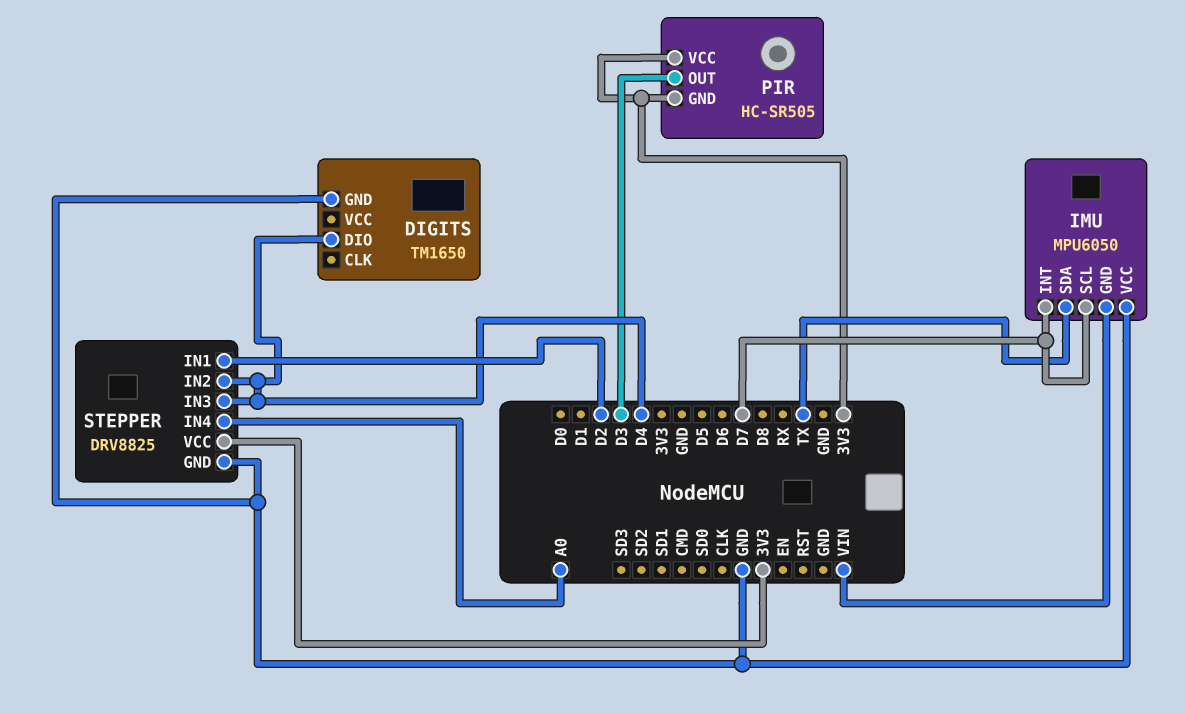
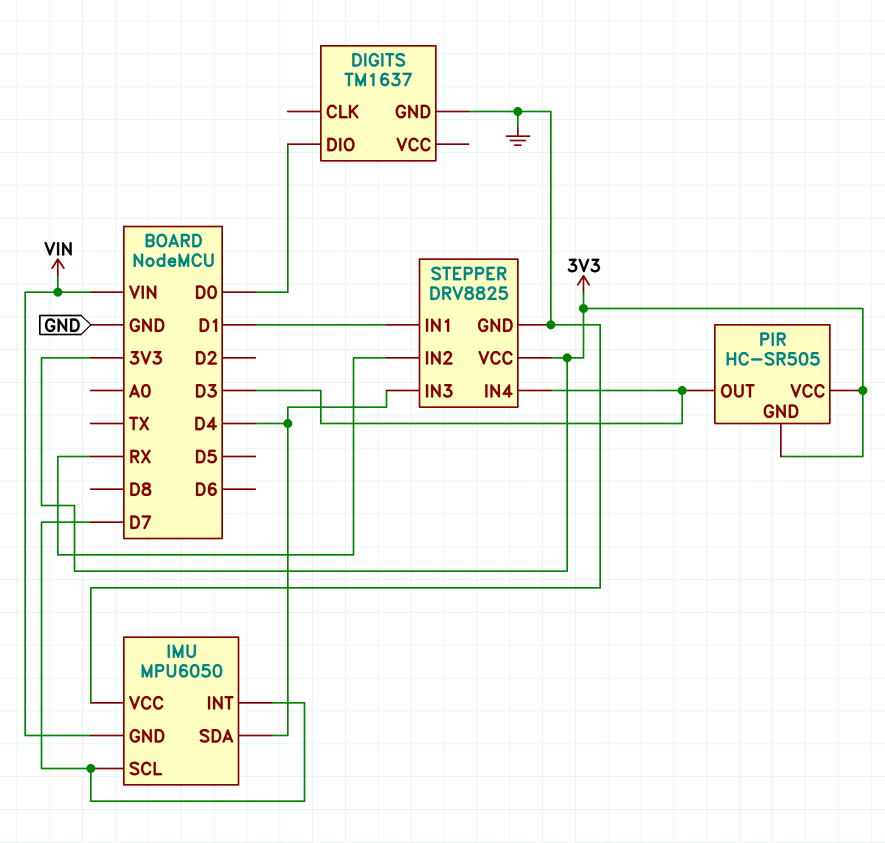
DIGITS: TM1650 -> TM1637
DIGITS pin DIO: D4 -> D0
IMU pin SDA: TX -> D4
STEPPER pin IN1: D2 -> D1
STEPPER pin IN2: D4 -> RX
STEPPER pin IN4: A0 -> D3

